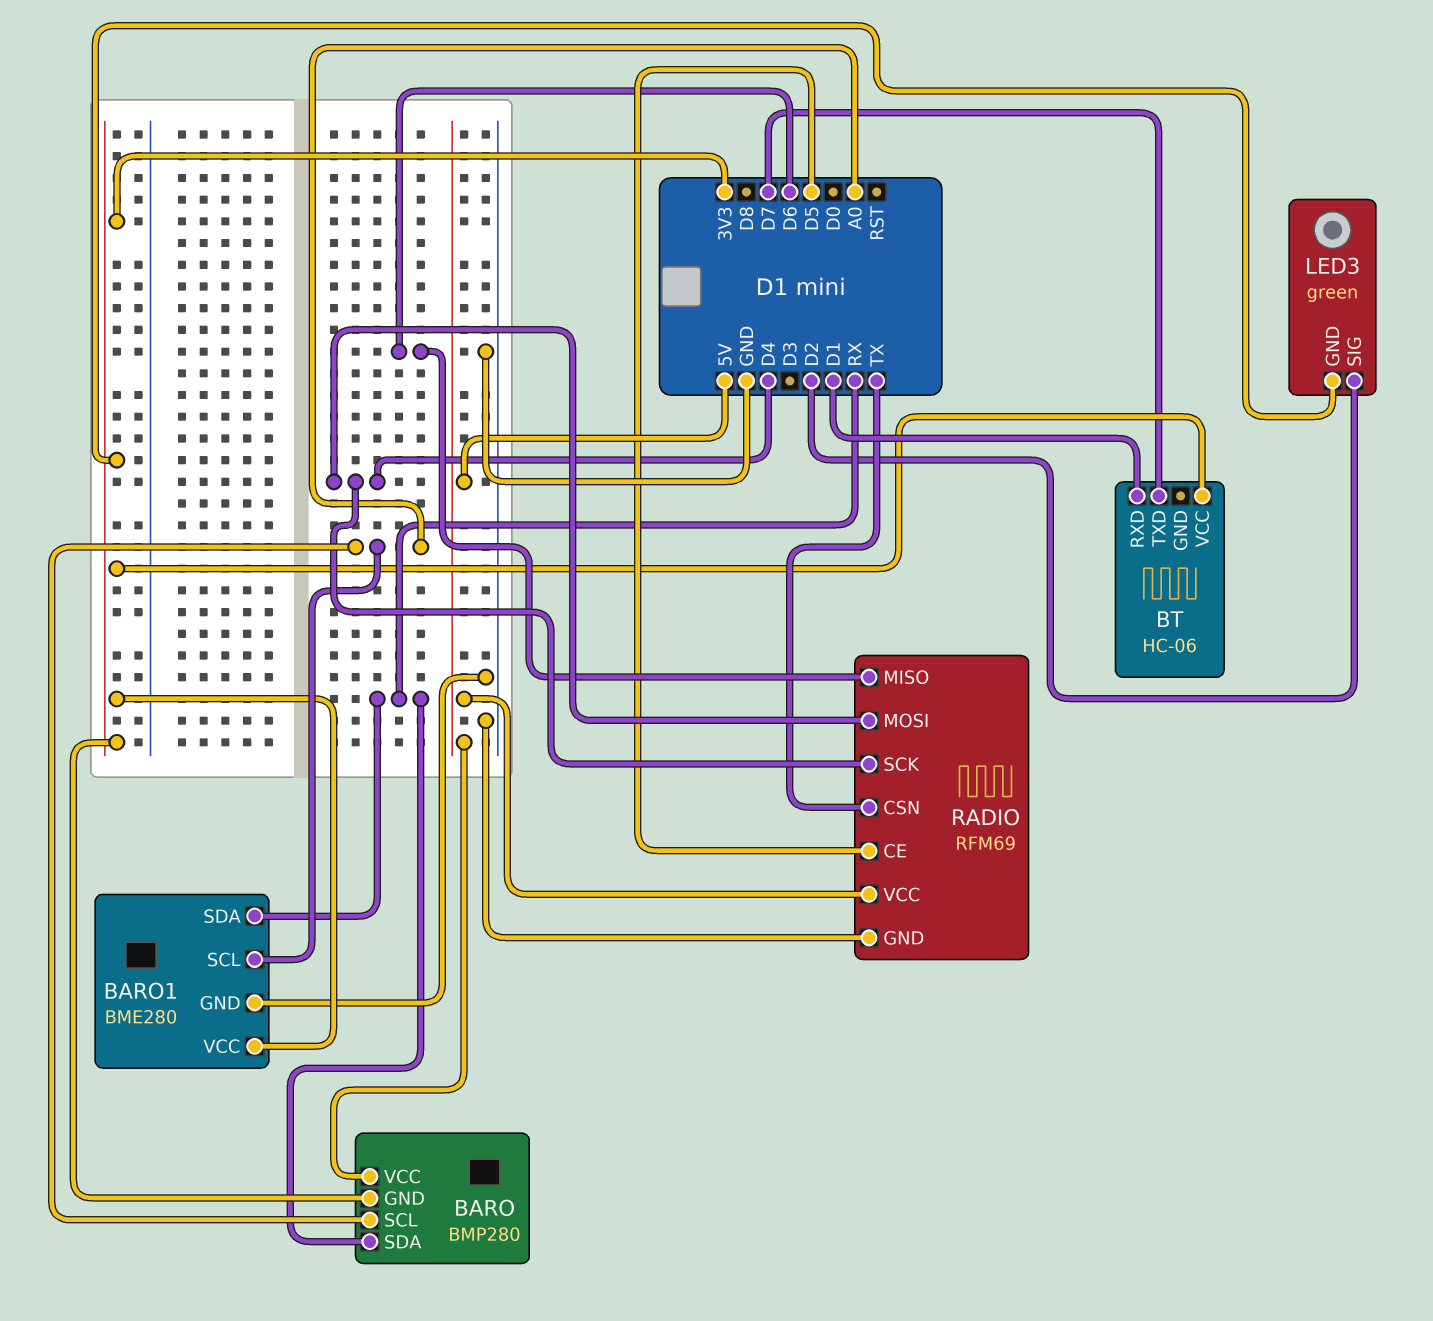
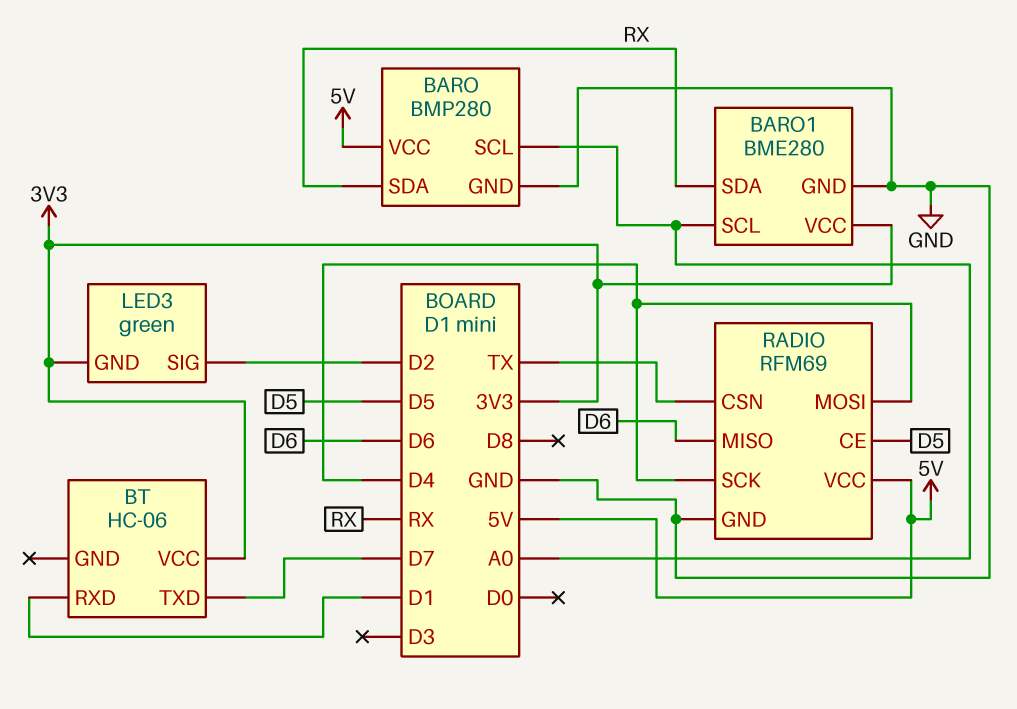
BARO pin GND: 3V3 -> GND

